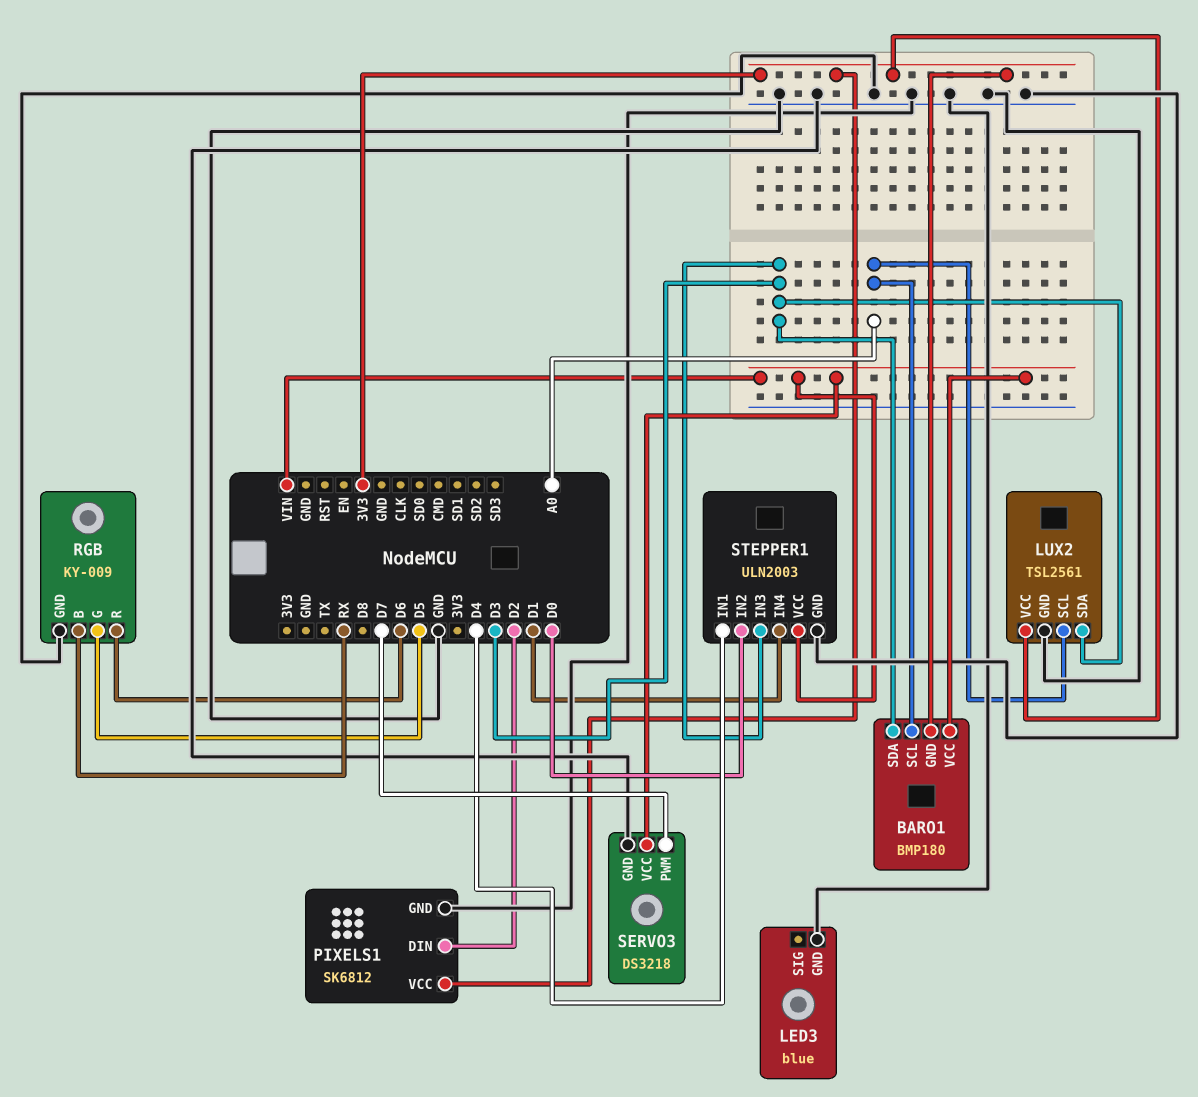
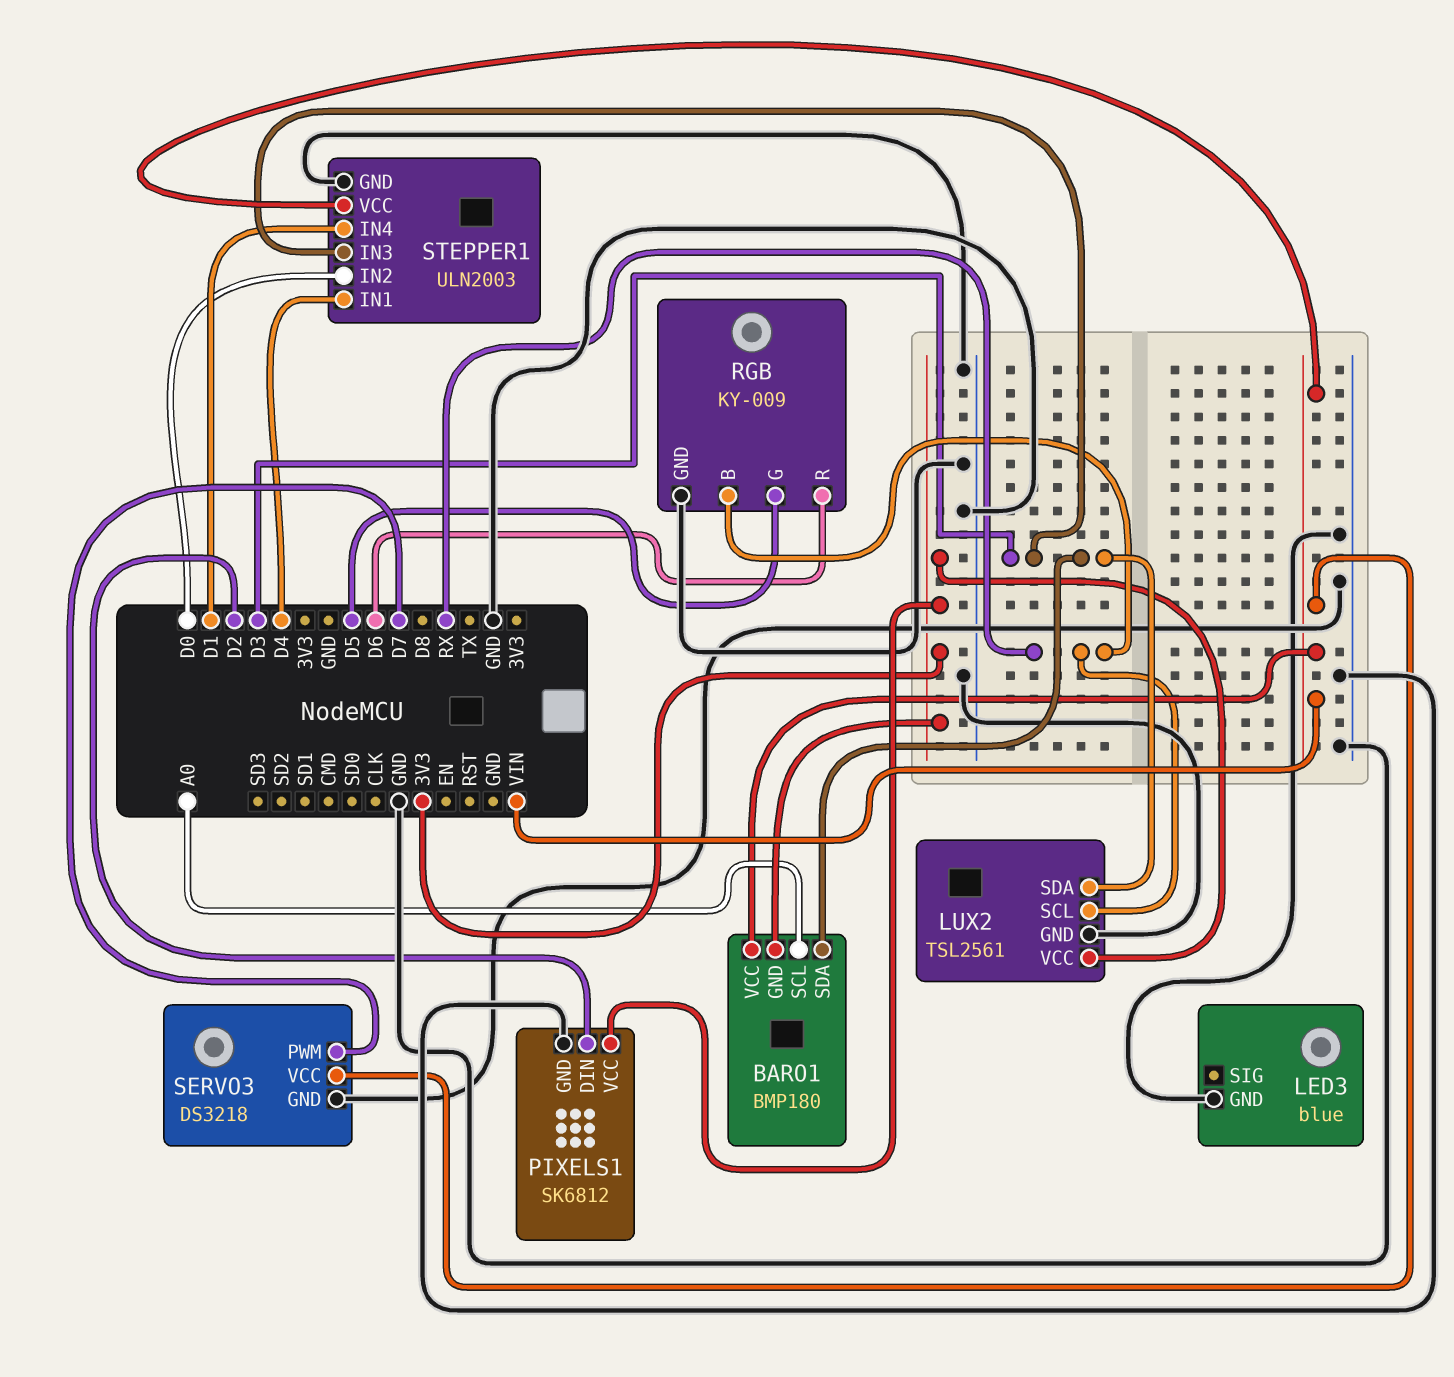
LUX2 pin SCL: A0 -> RX

